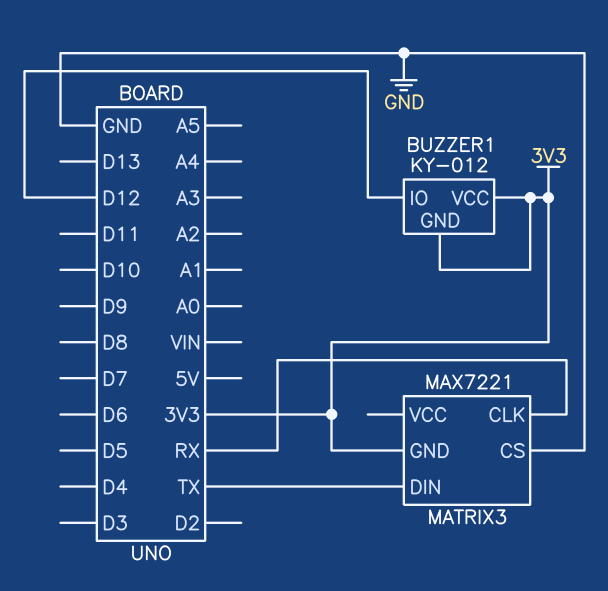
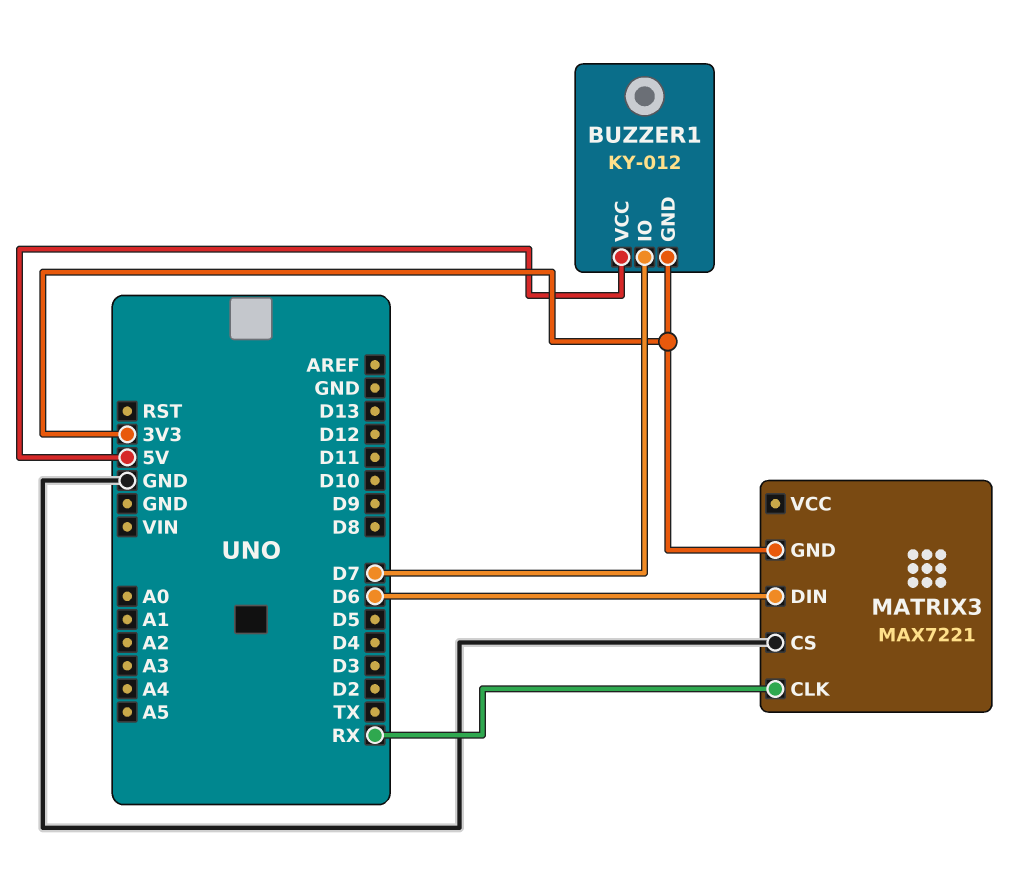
BUZZER1 pin IO: D12 -> D7
BUZZER1 pin VCC: 3V3 -> 5V
MATRIX3 pin DIN: TX -> D6

